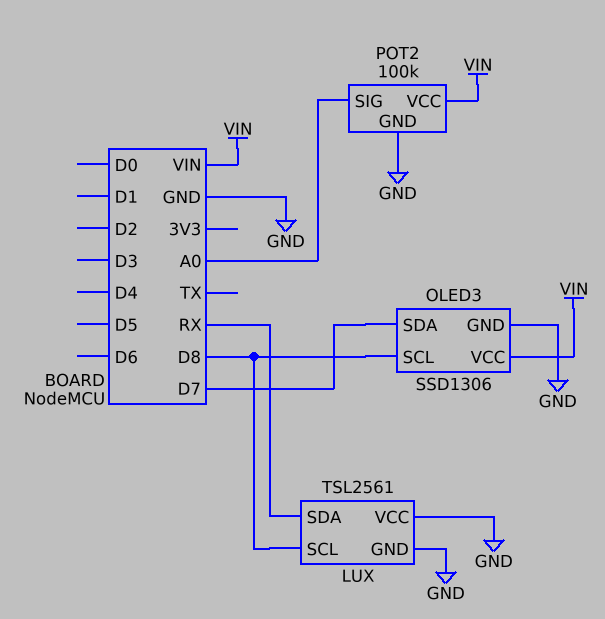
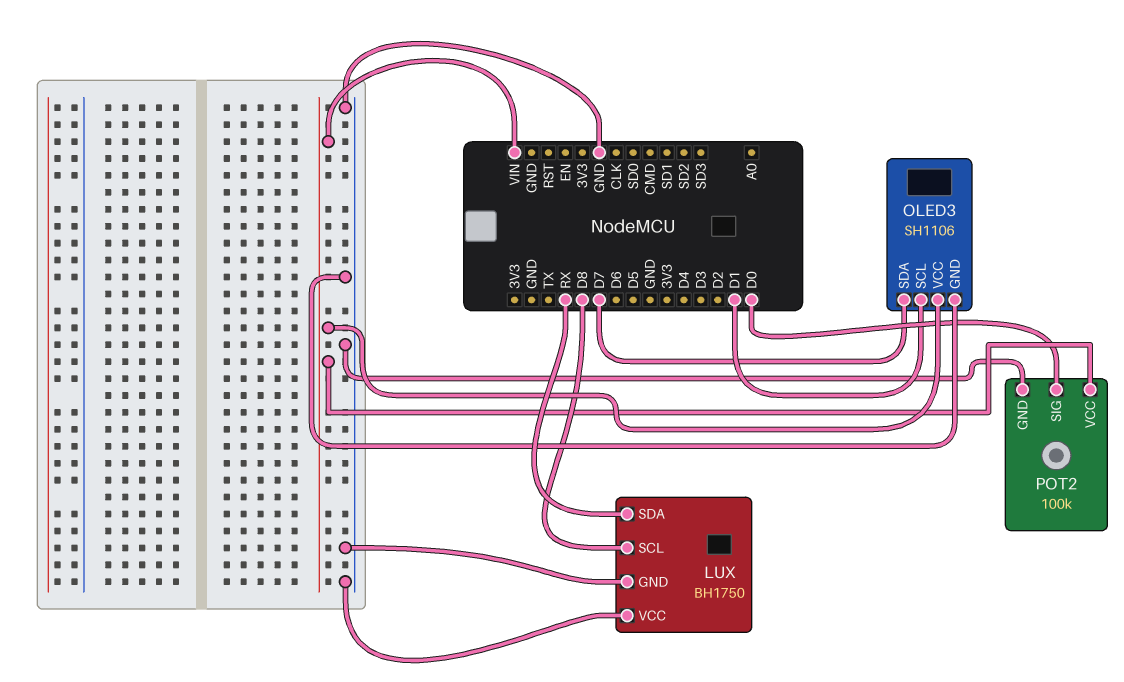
LUX: TSL2561 -> BH1750
OLED3: SSD1306 -> SH1106
OLED3 pin SCL: D8 -> D1
POT2 pin SIG: A0 -> D0

